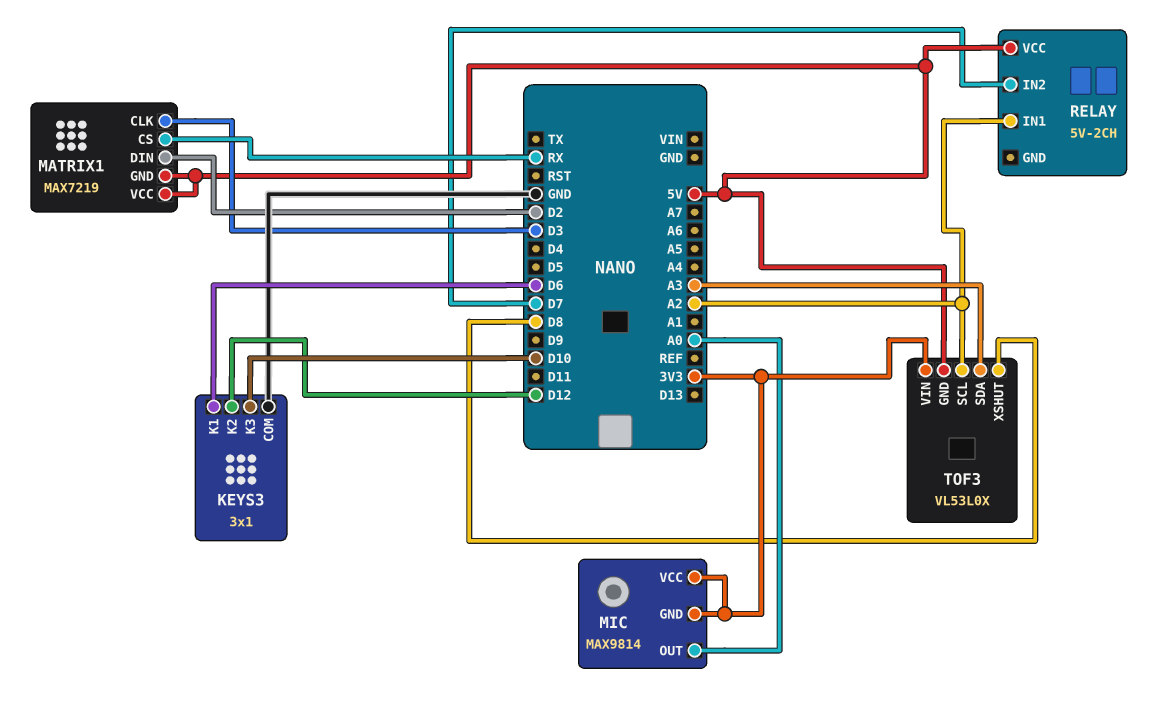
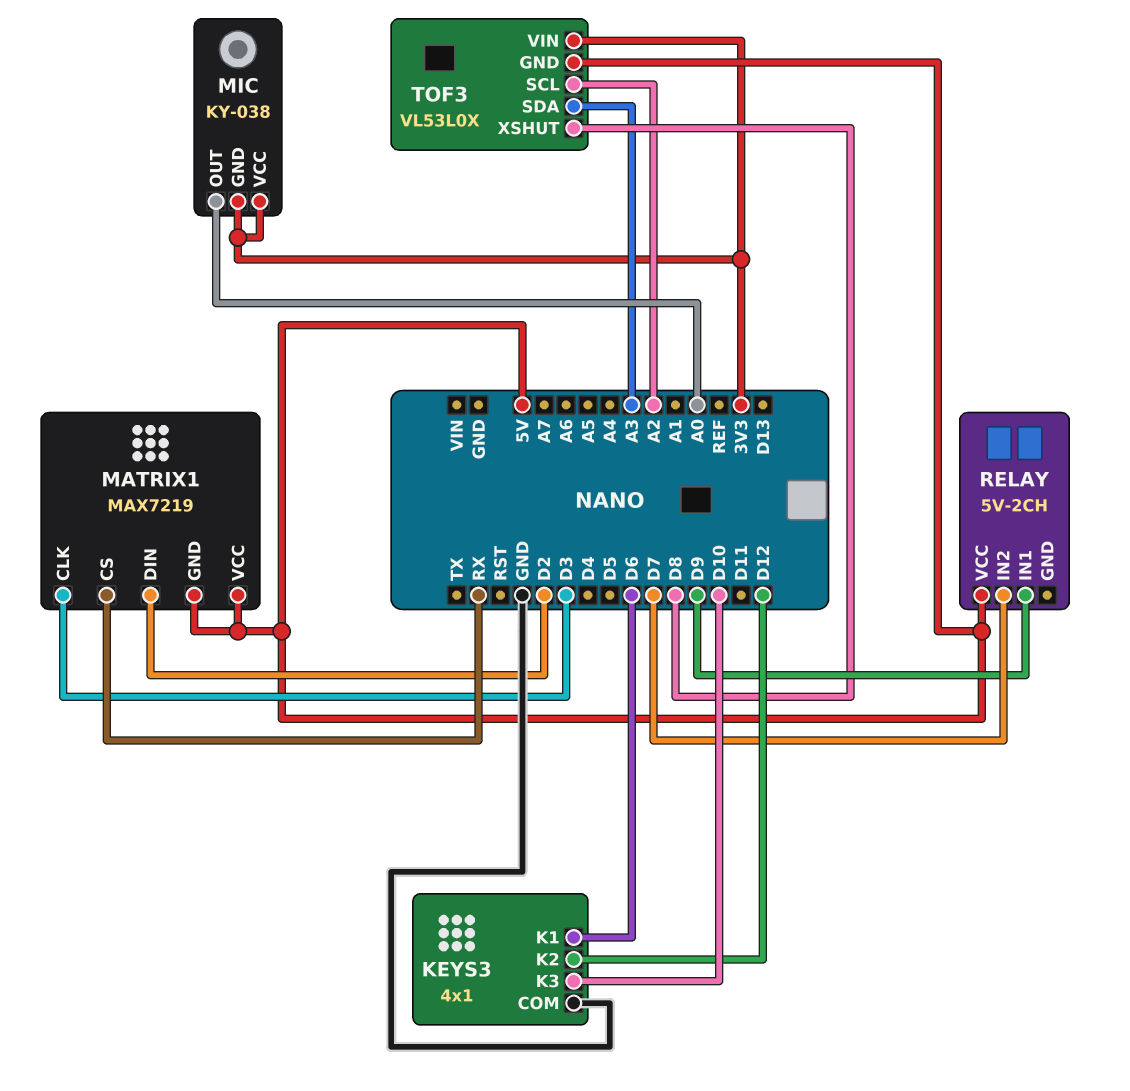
KEYS3: 3x1 -> 4x1
MIC: MAX9814 -> KY-038
RELAY pin IN1: A2 -> D9

